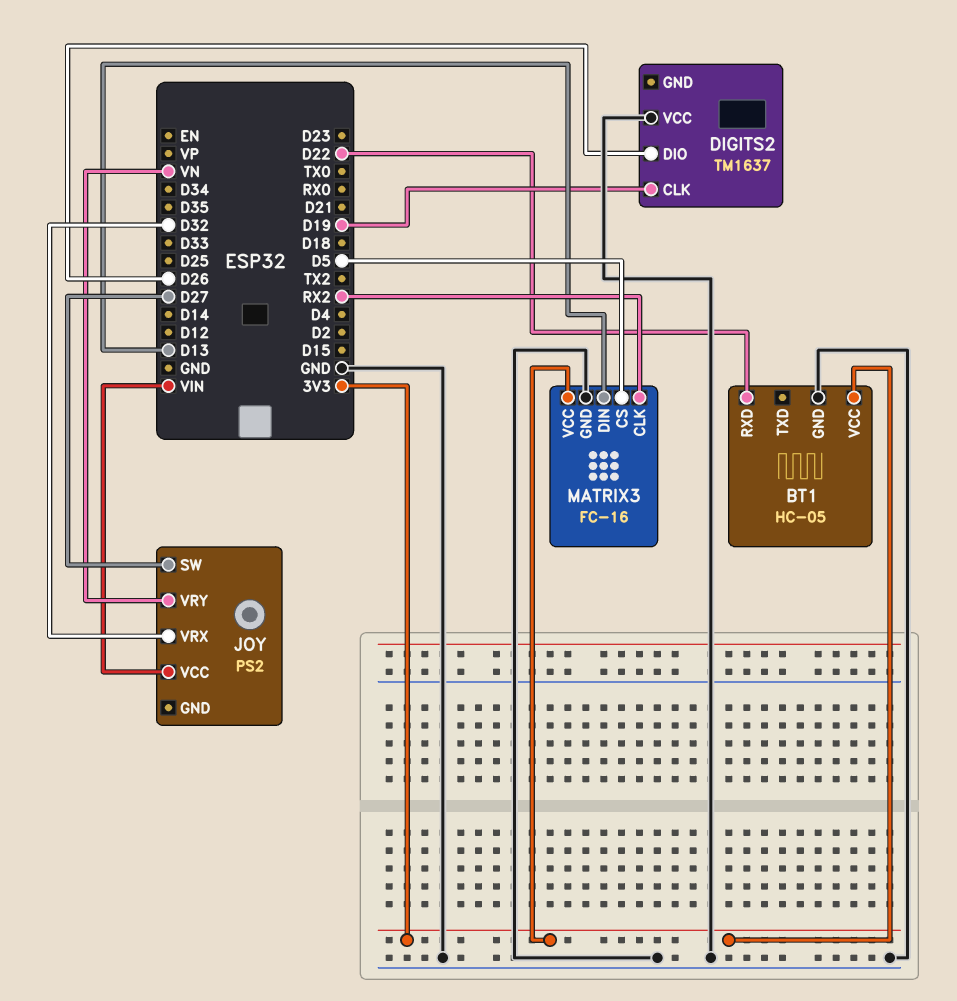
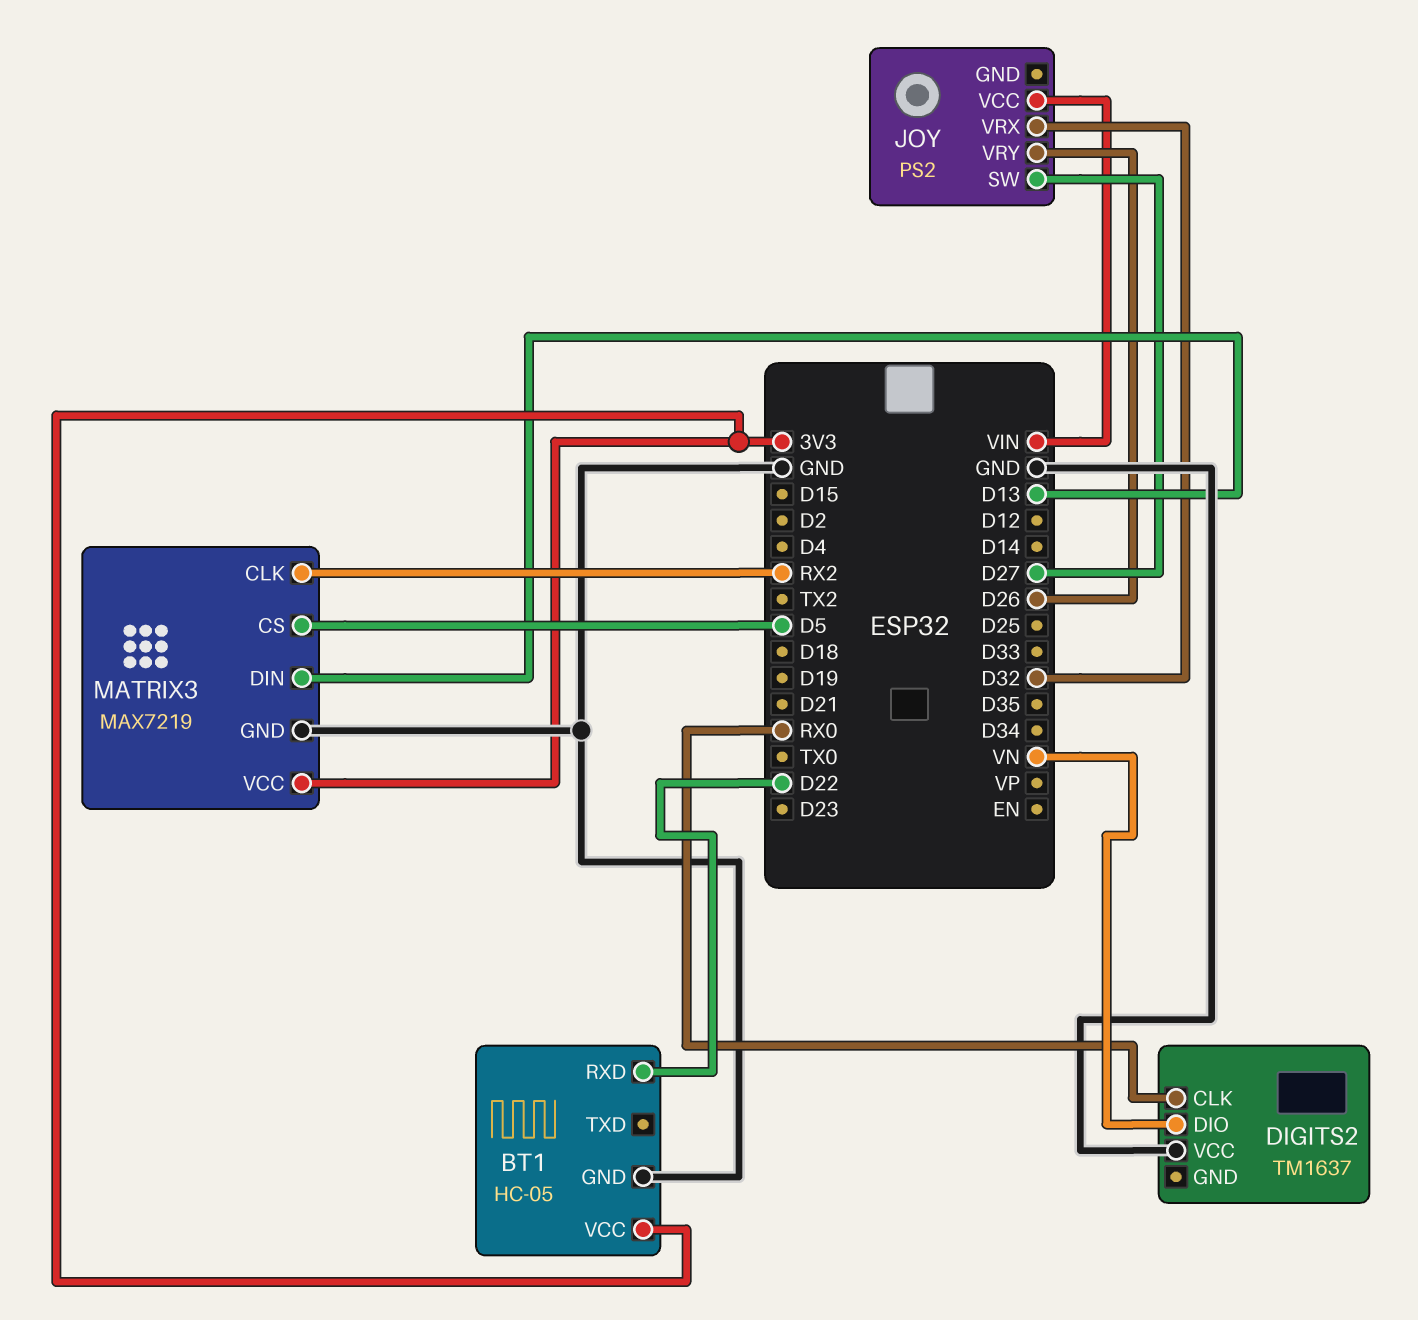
DIGITS2 pin CLK: D19 -> RX0
DIGITS2 pin DIO: D26 -> VN
JOY pin VRY: VN -> D26
MATRIX3: FC-16 -> MAX7219

